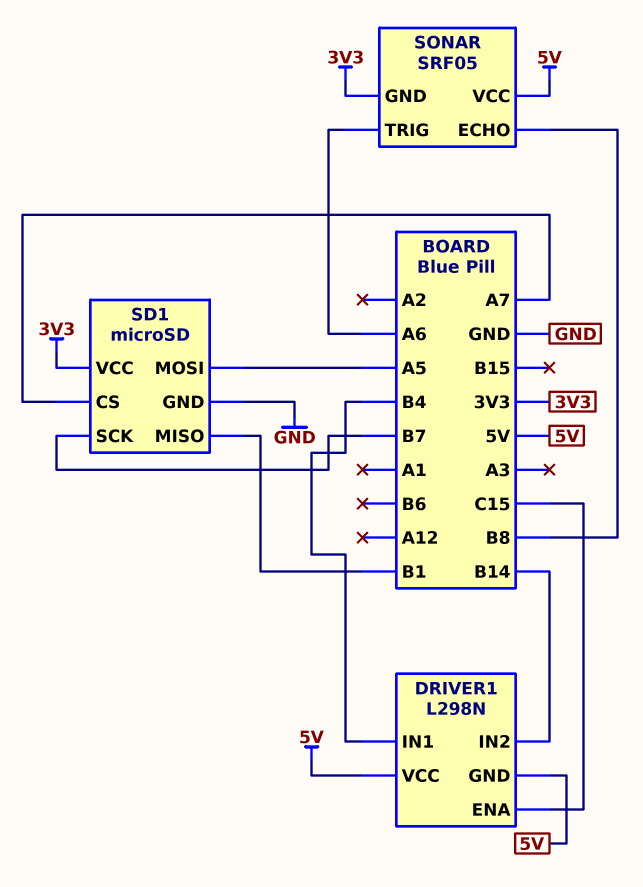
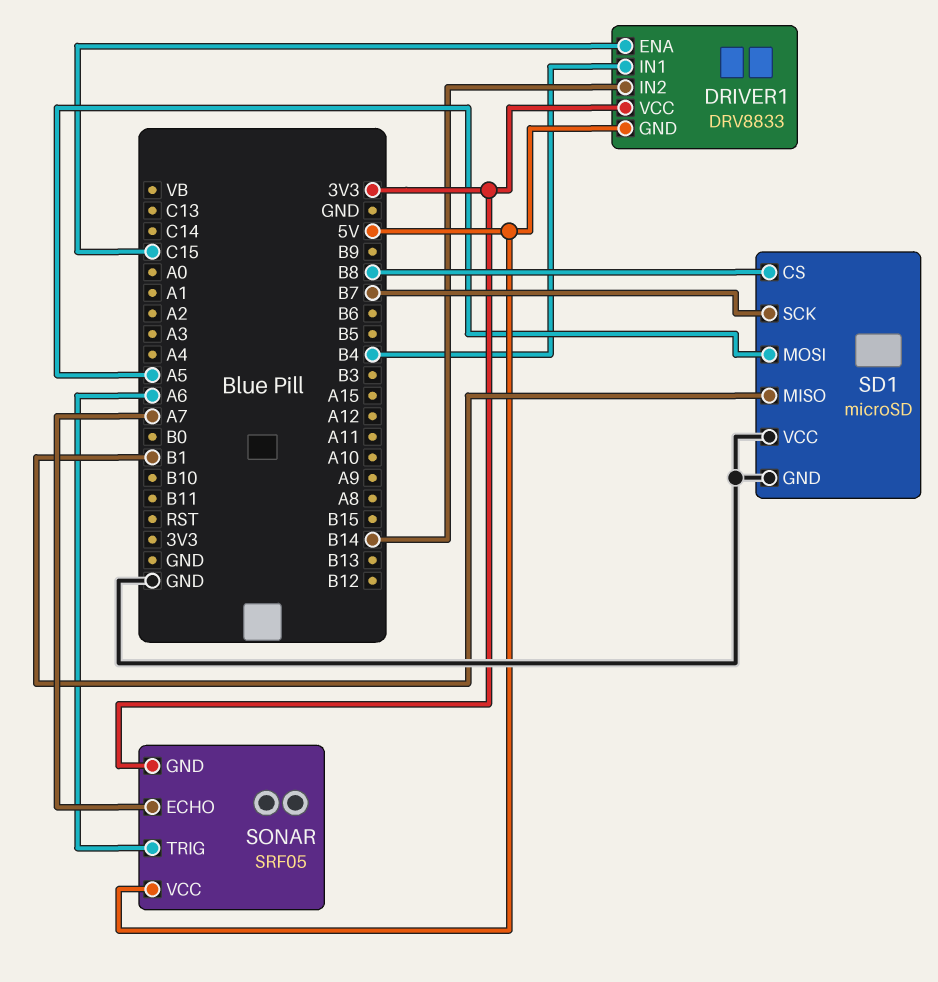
DRIVER1: L298N -> DRV8833
DRIVER1 pin VCC: 5V -> 3V3
SD1 pin CS: A7 -> B8
SD1 pin VCC: 3V3 -> GND
SONAR pin ECHO: B8 -> A7

